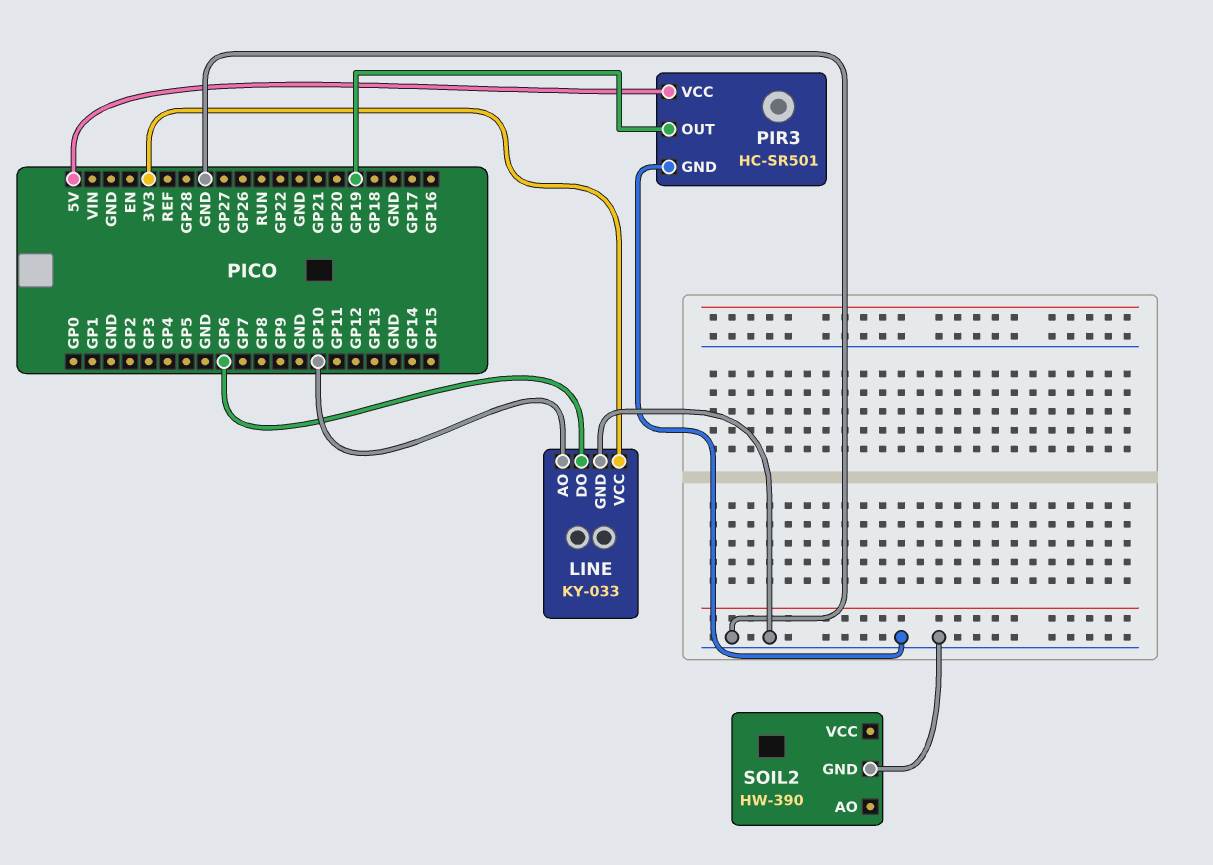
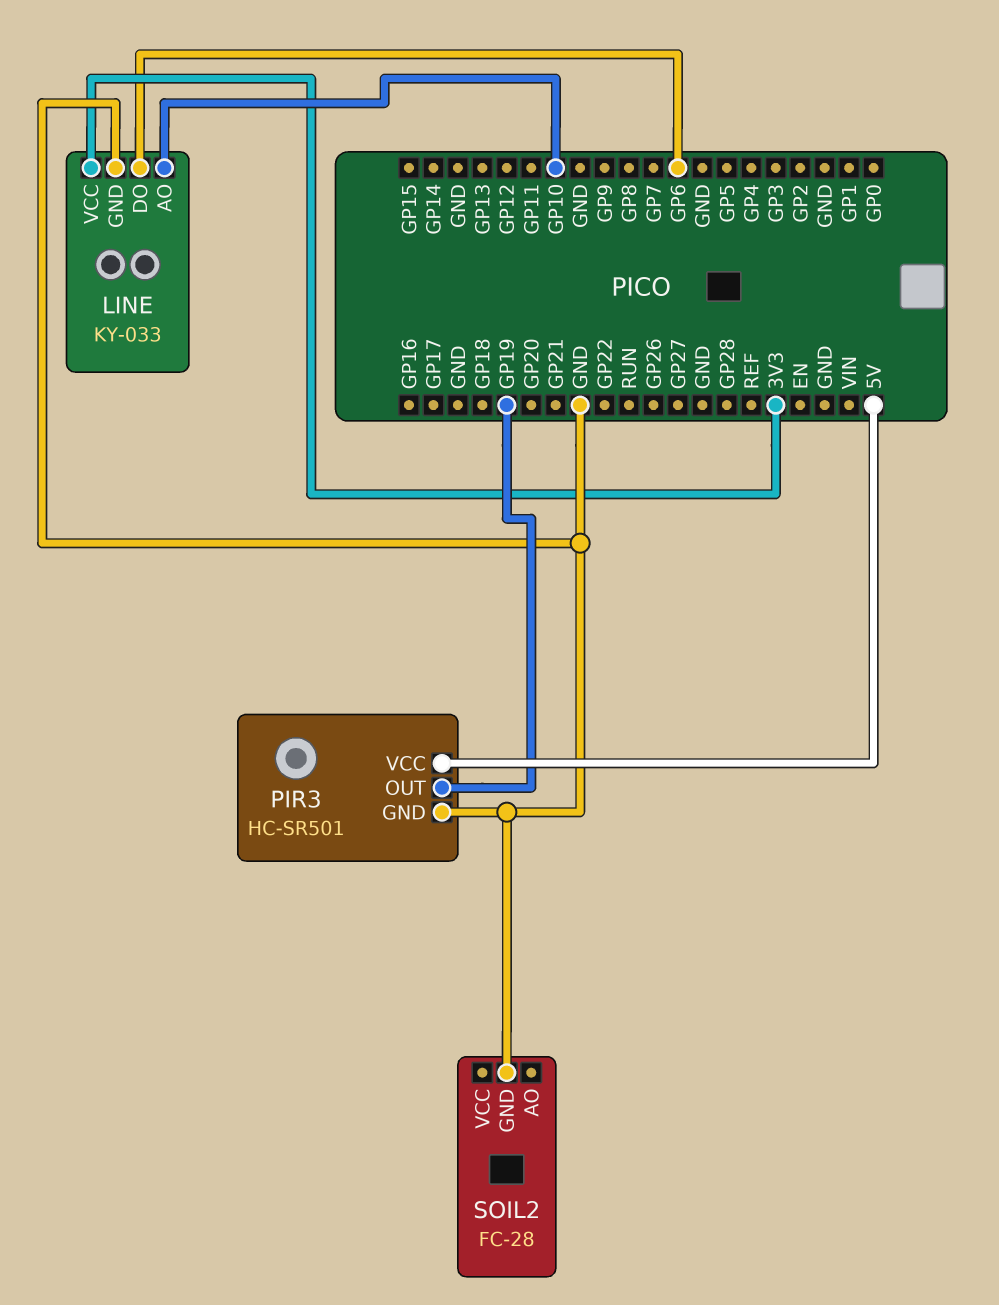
SOIL2: HW-390 -> FC-28

